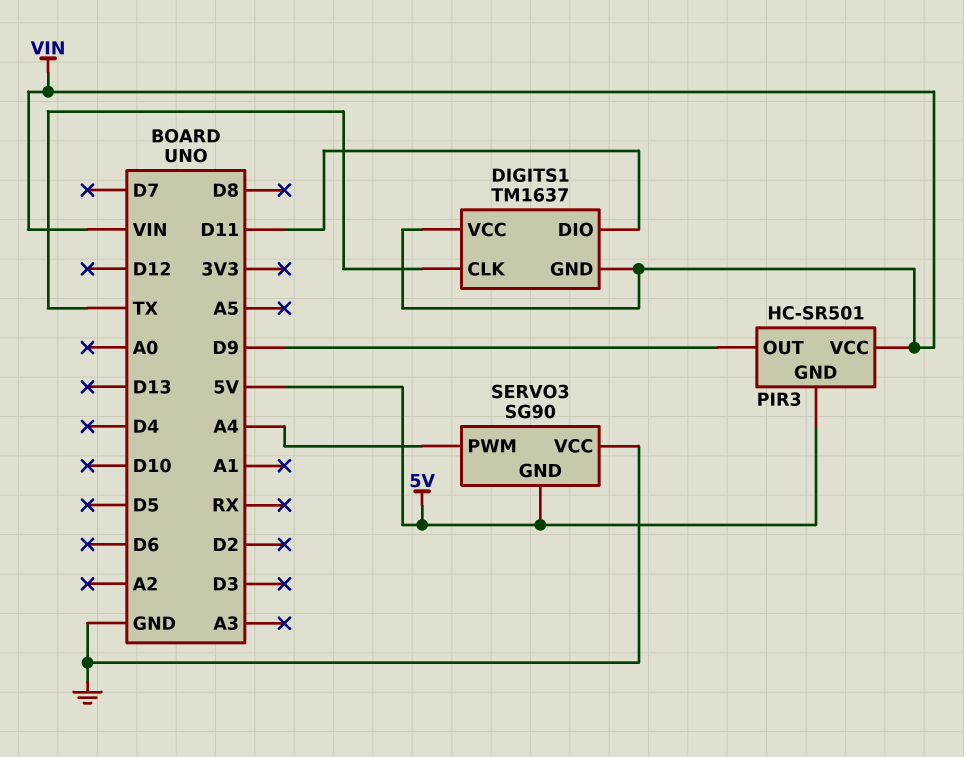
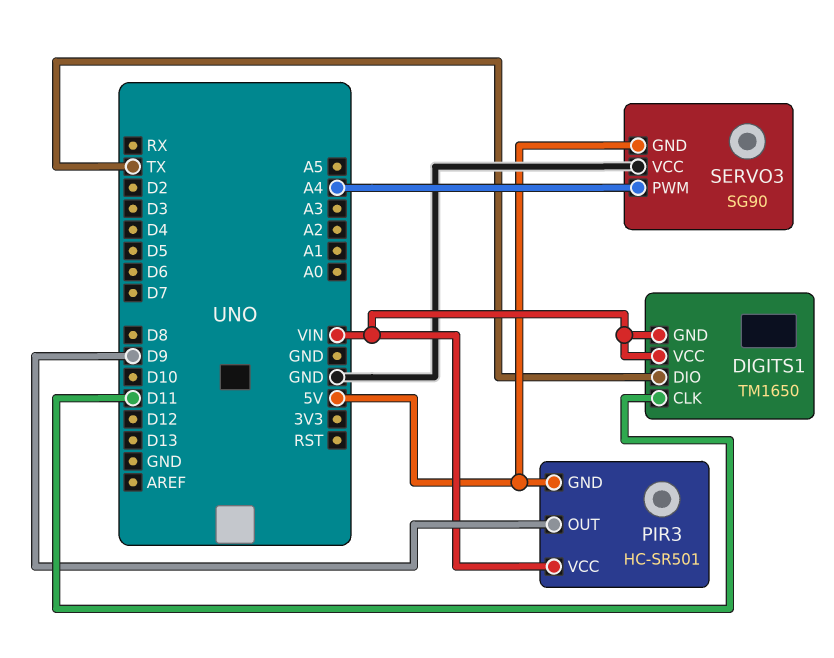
DIGITS1: TM1637 -> TM1650
DIGITS1 pin CLK: TX -> D11
DIGITS1 pin DIO: D11 -> TX

